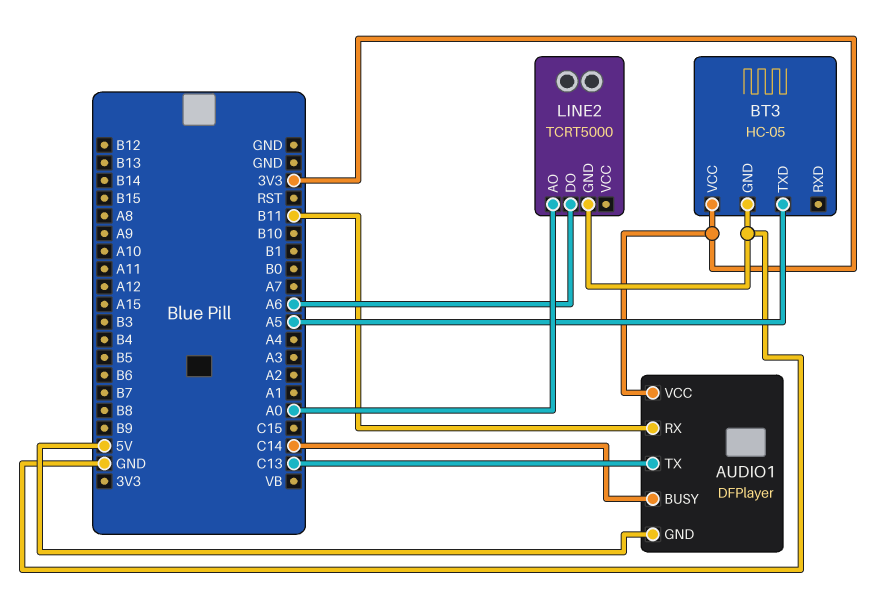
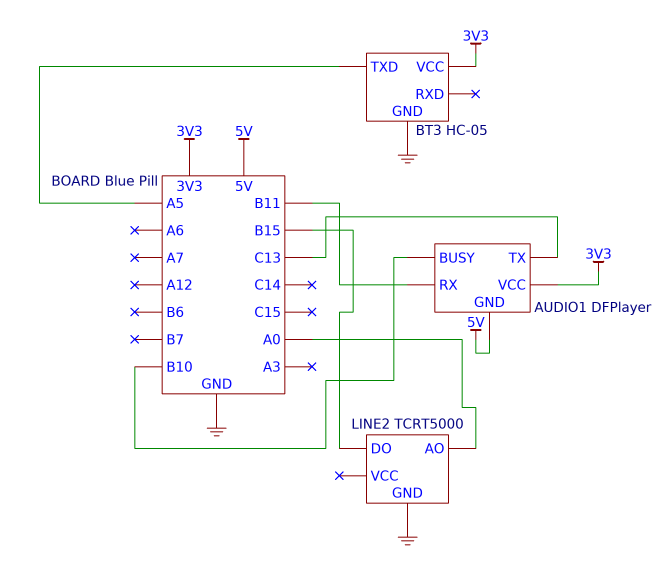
AUDIO1 pin BUSY: C14 -> B10
LINE2 pin DO: A6 -> B15

